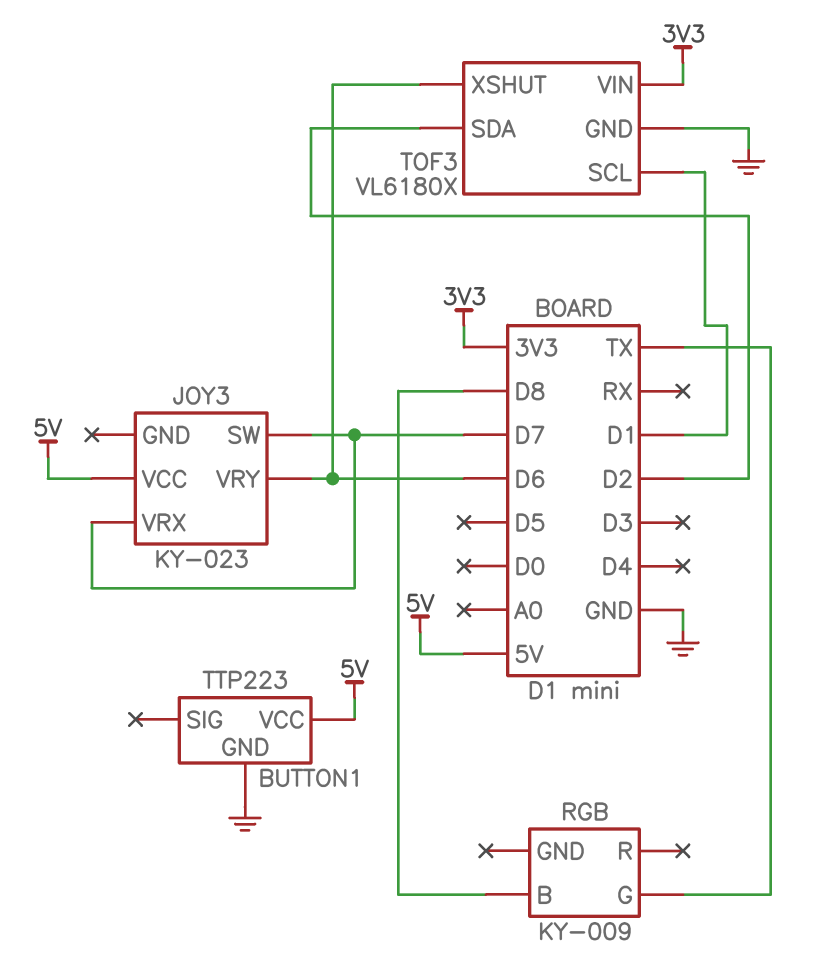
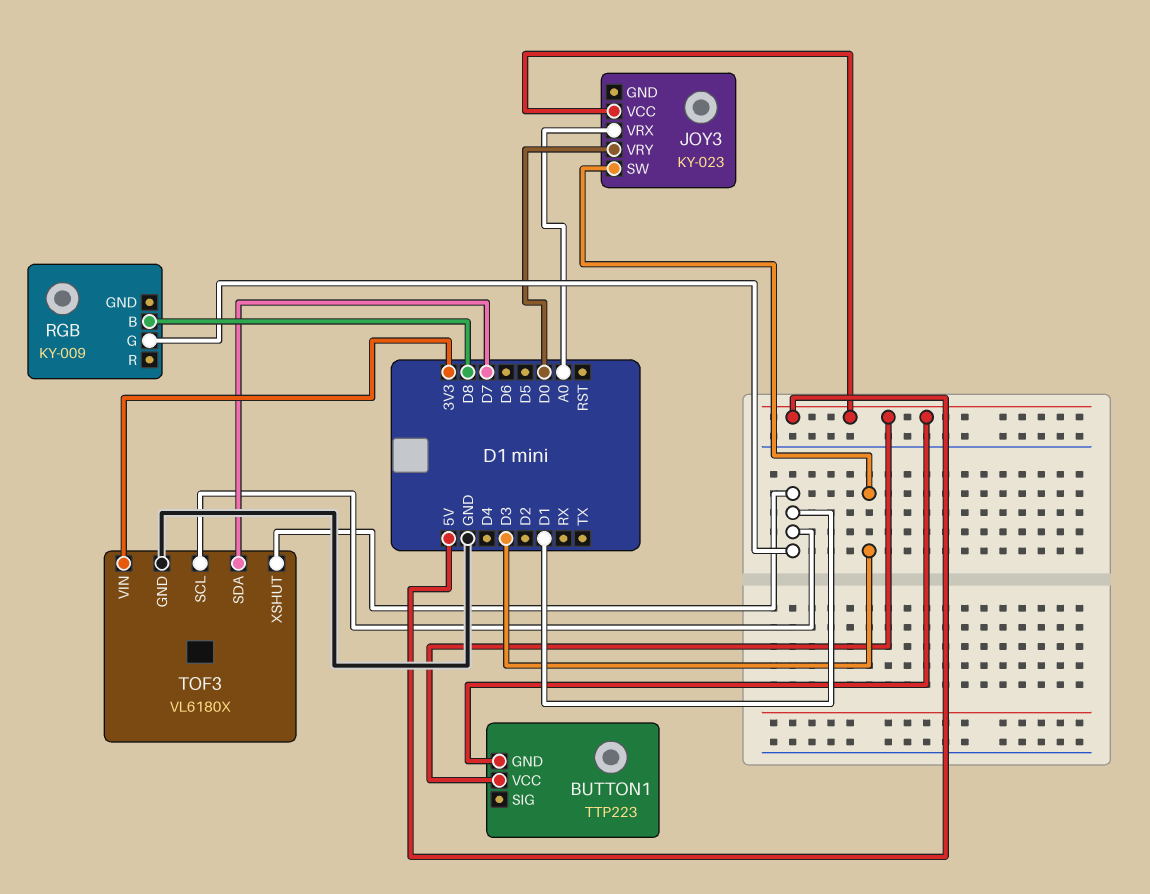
BUTTON1 pin GND: GND -> 5V
JOY3 pin SW: D7 -> D3
JOY3 pin VRX: D7 -> A0
JOY3 pin VRY: D6 -> D0
RGB pin G: TX -> D1
TOF3 pin SDA: D2 -> D7
TOF3 pin XSHUT: D6 -> D1

